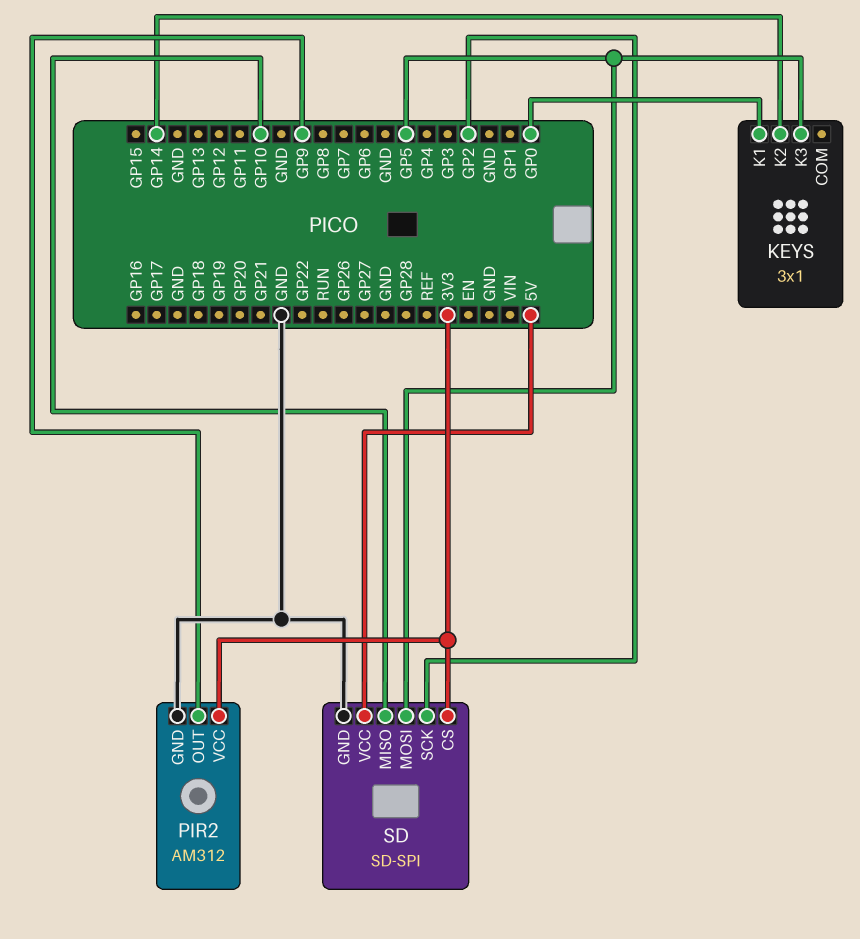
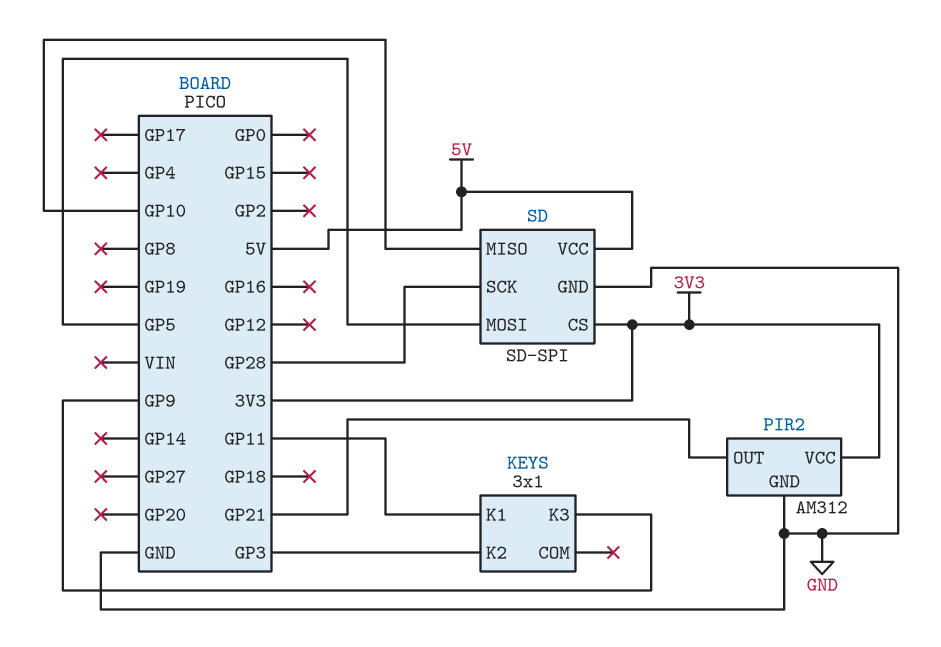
KEYS pin K1: GP0 -> GP11
KEYS pin K2: GP14 -> GP3
KEYS pin K3: GP5 -> GP9
PIR2 pin OUT: GP9 -> GP21
SD pin SCK: GP2 -> GP28

